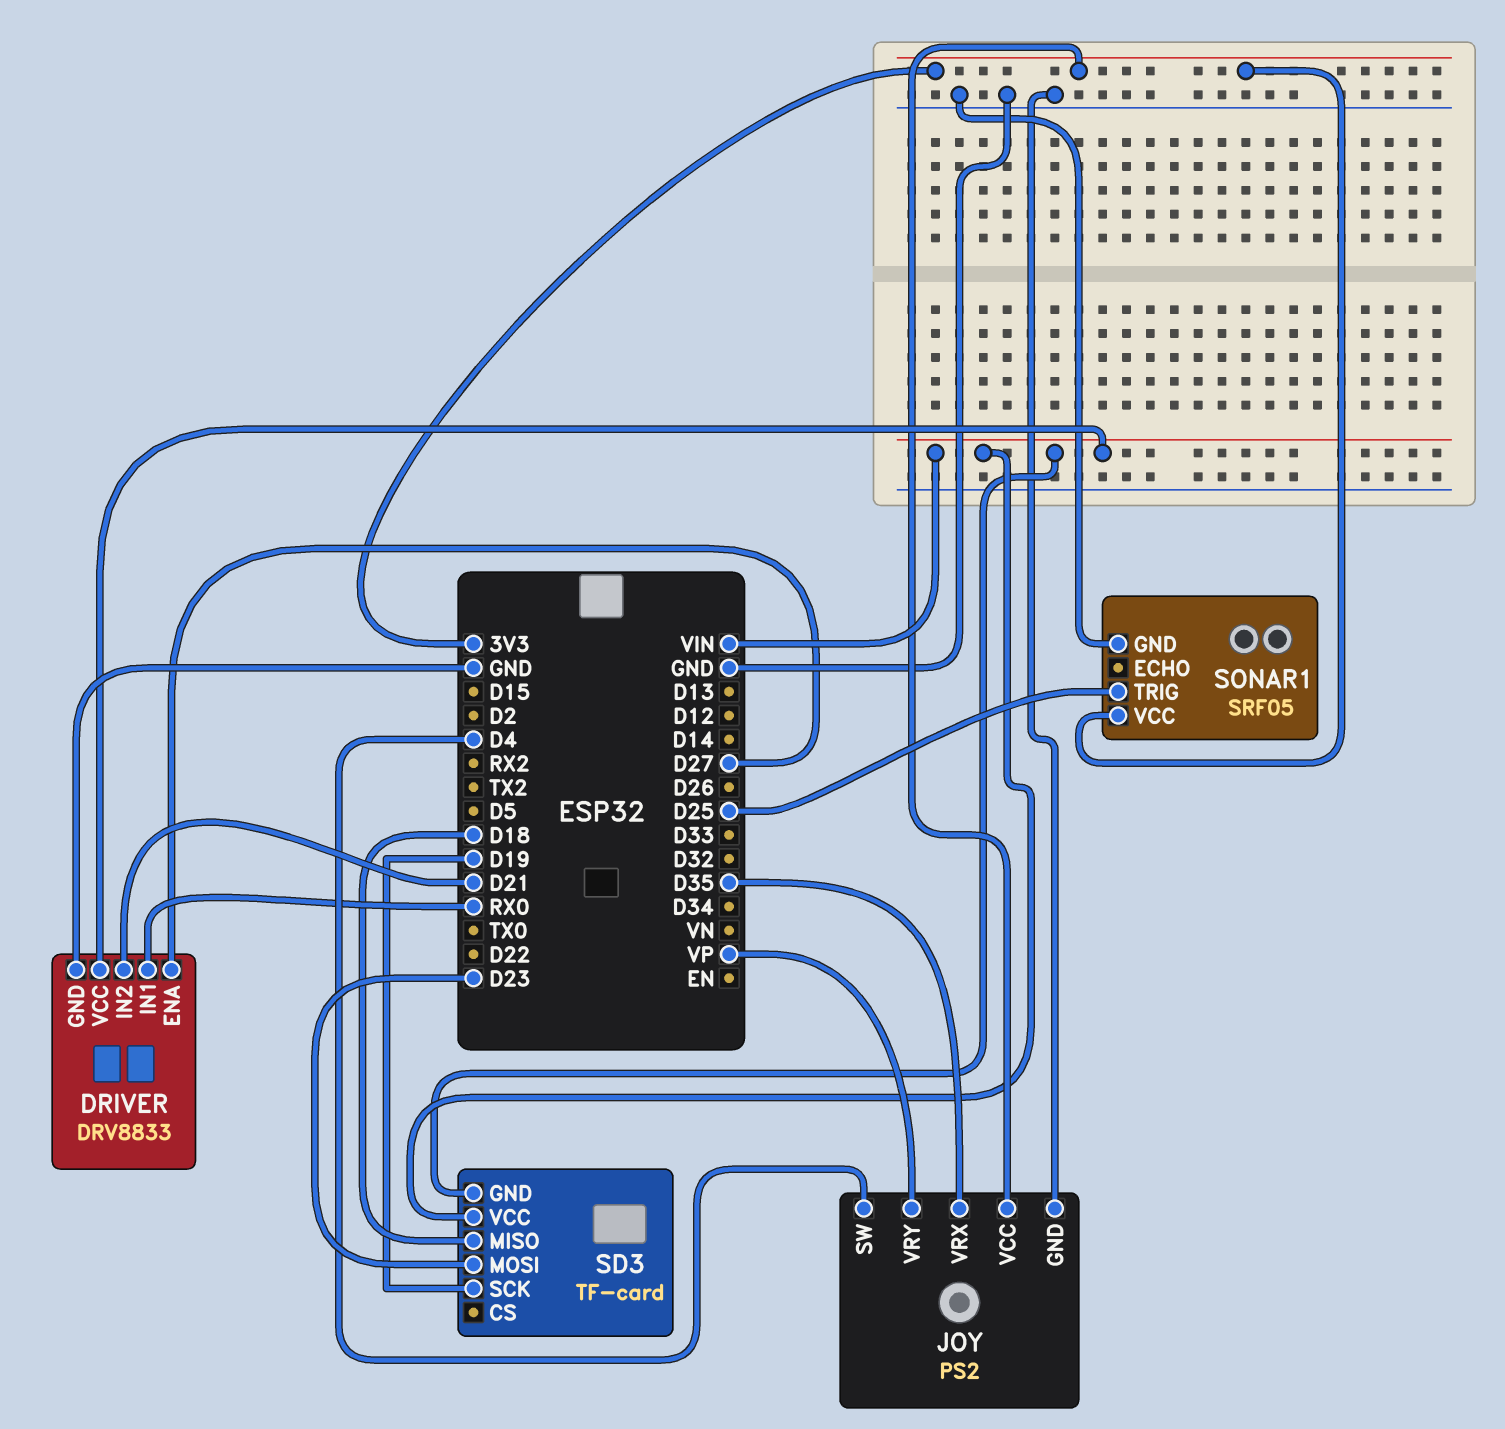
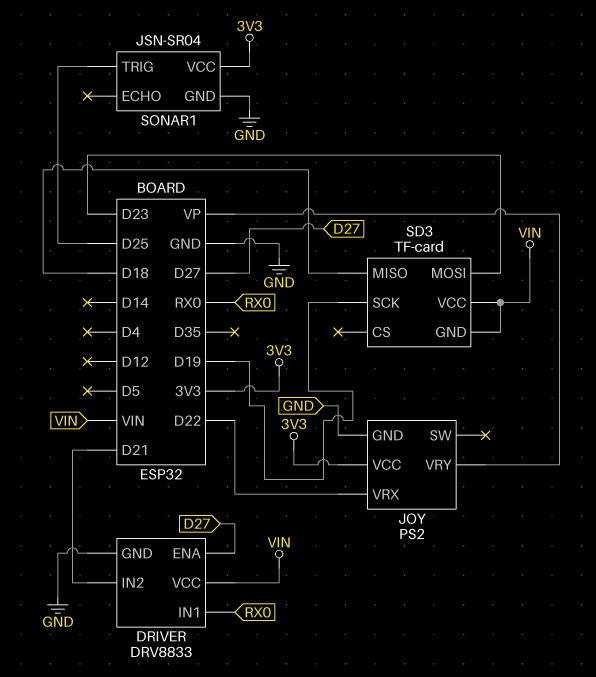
JOY pin SW: D4 -> none
JOY pin VRX: D35 -> D22
SONAR1: SRF05 -> JSN-SR04

